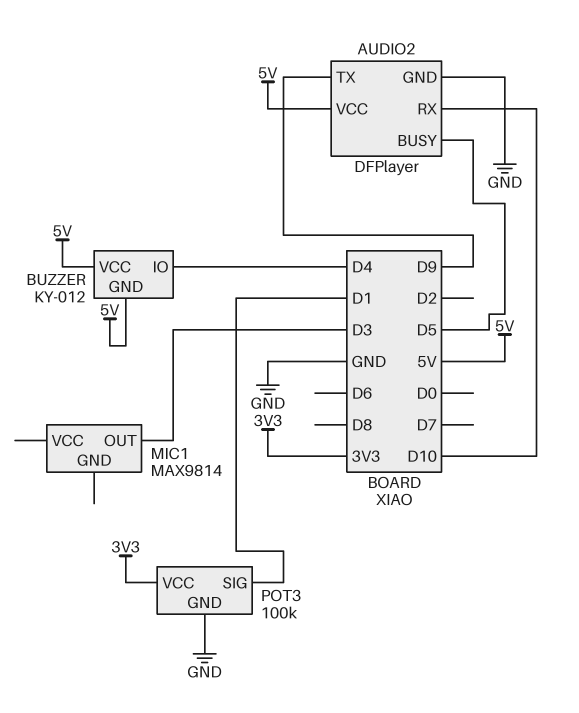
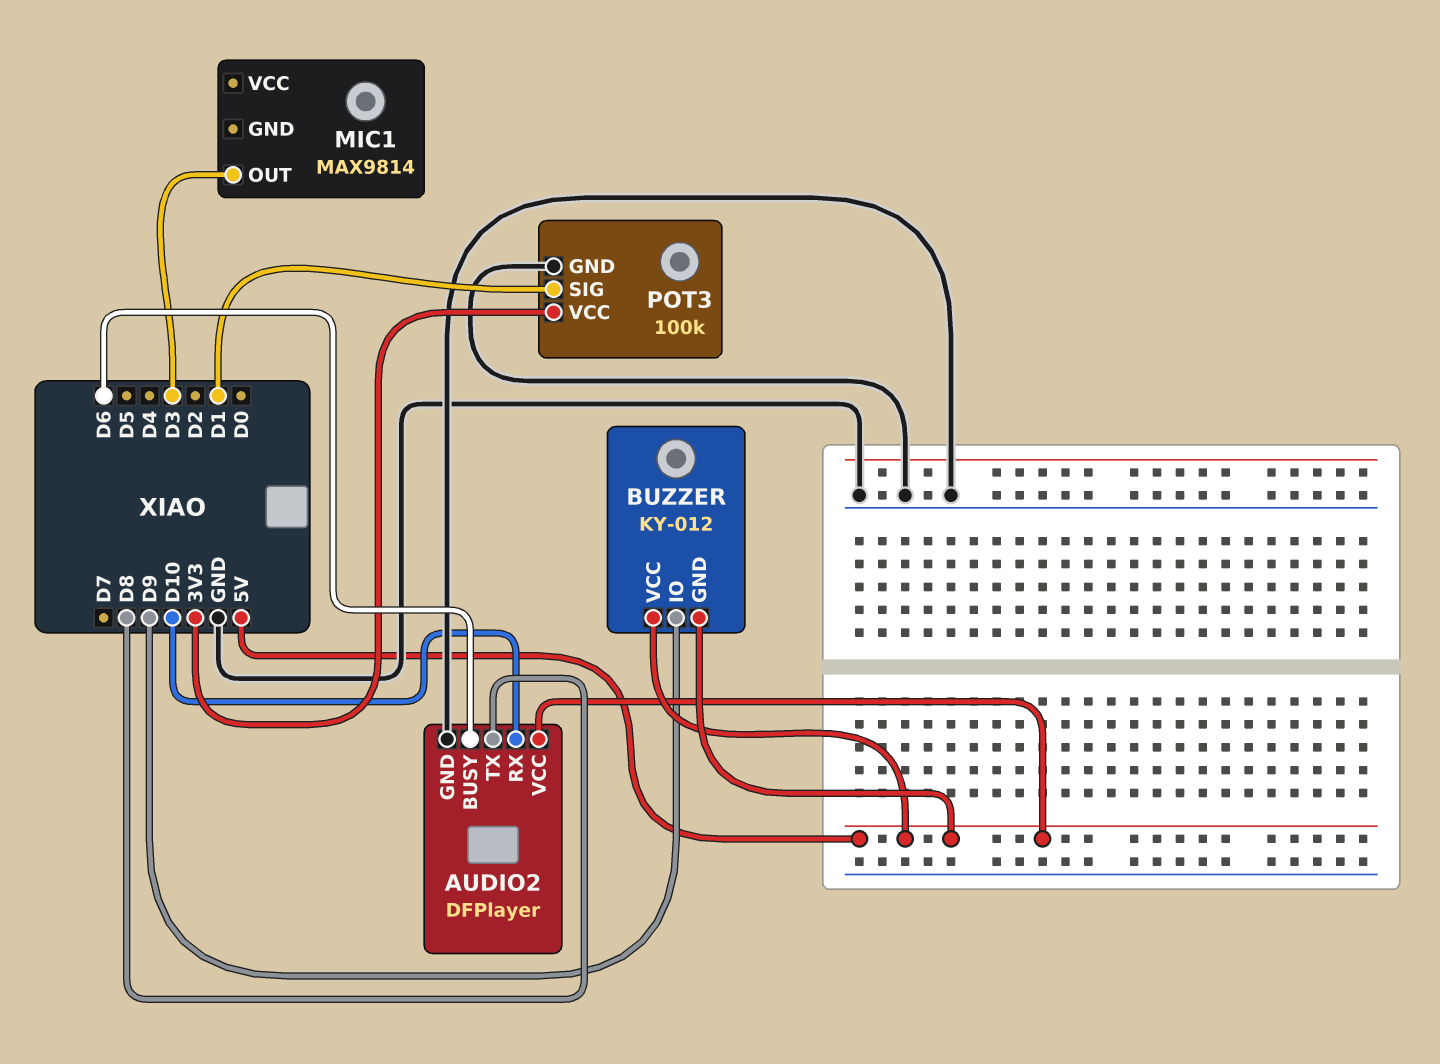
AUDIO2 pin BUSY: D5 -> D6
AUDIO2 pin TX: D9 -> D8
BUZZER pin IO: D4 -> D9

